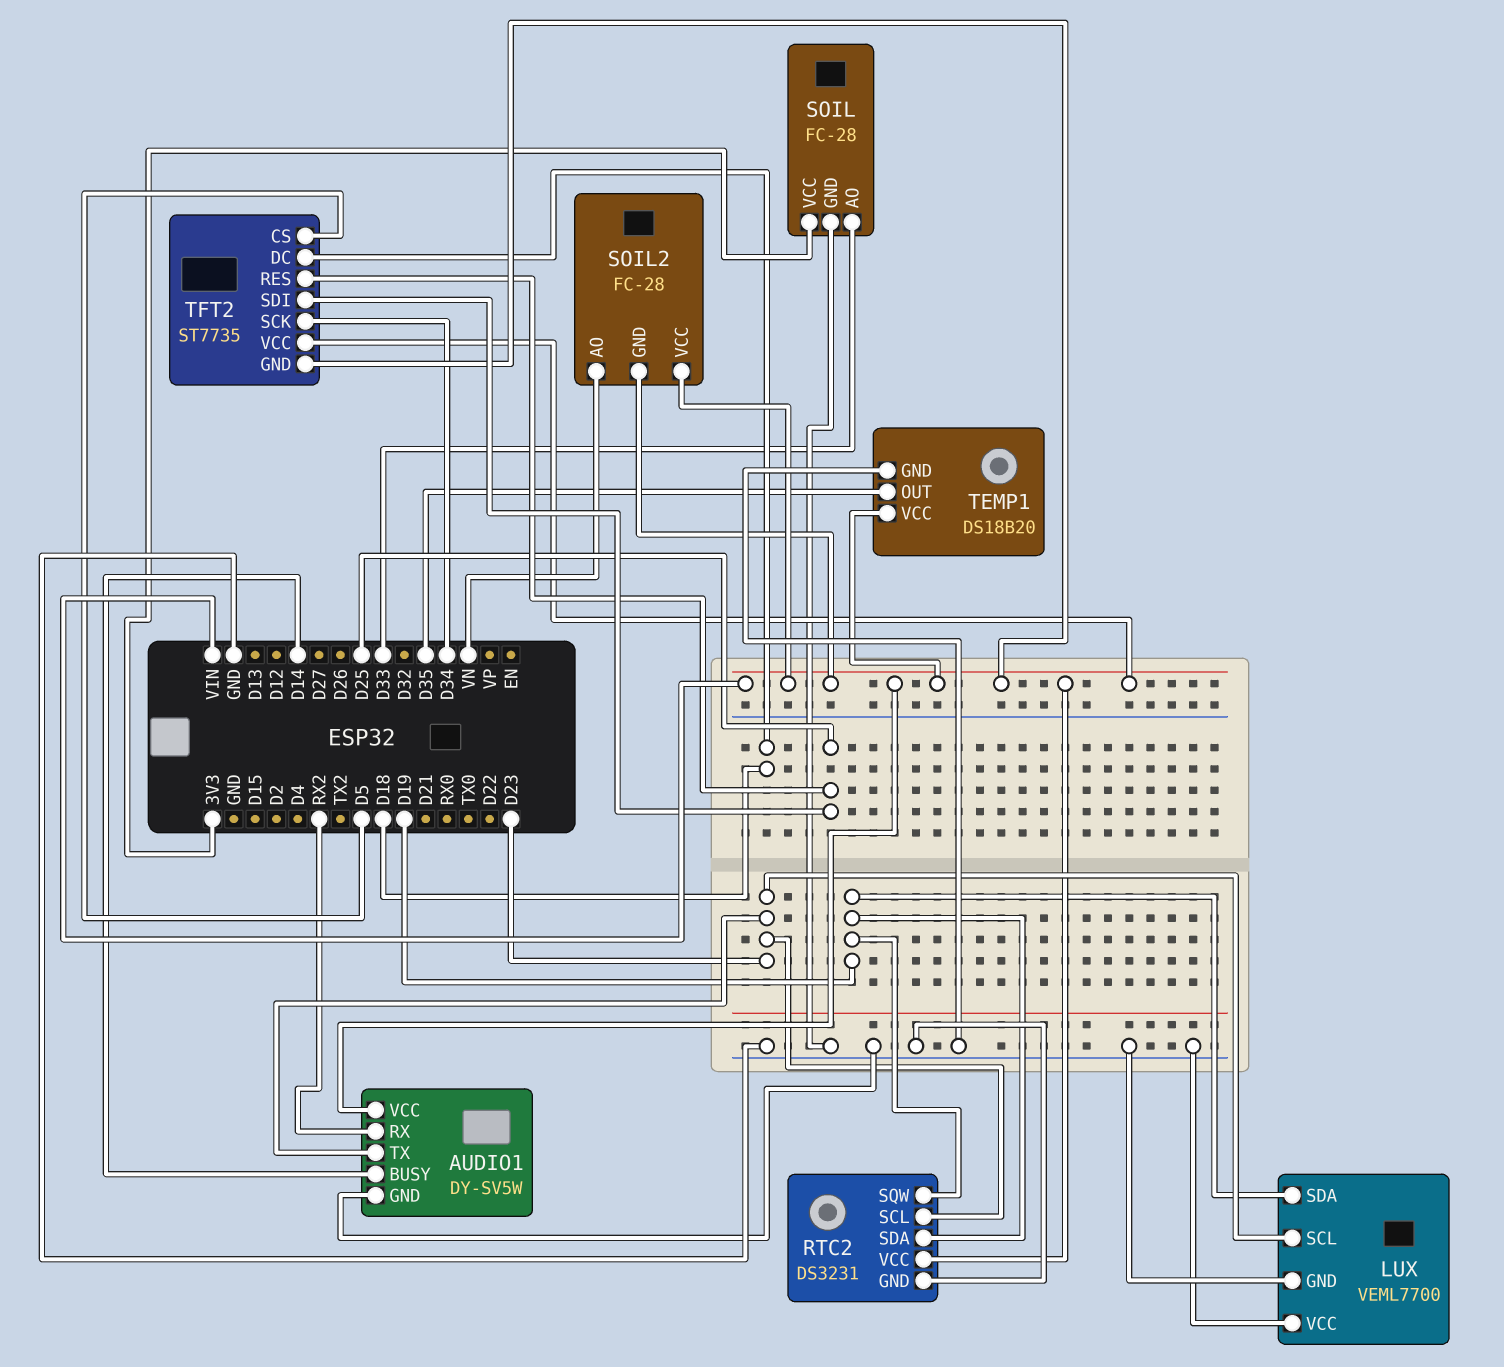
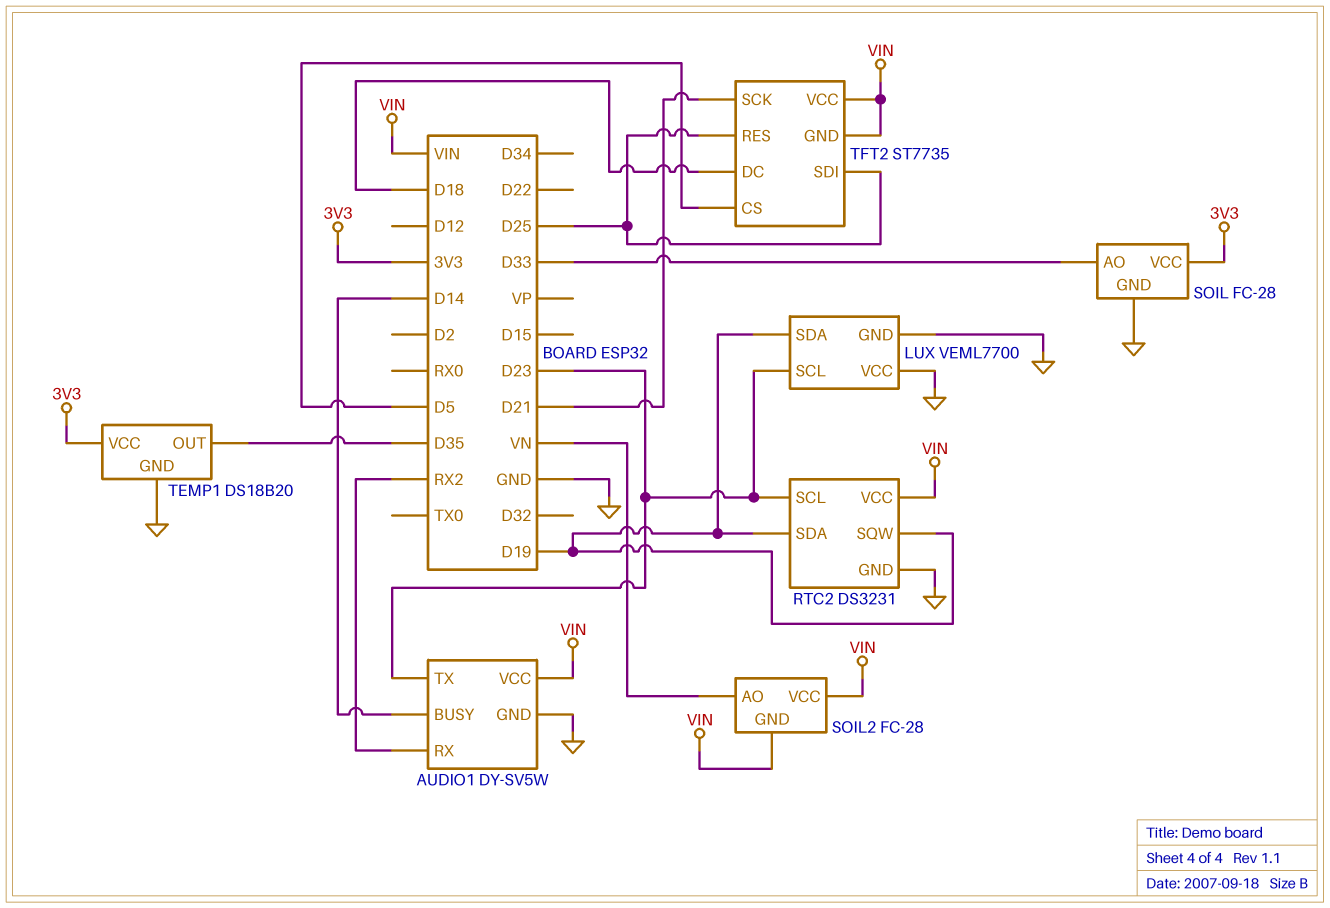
TEMP1 pin VCC: VIN -> 3V3
TFT2 pin SCK: D34 -> D21

